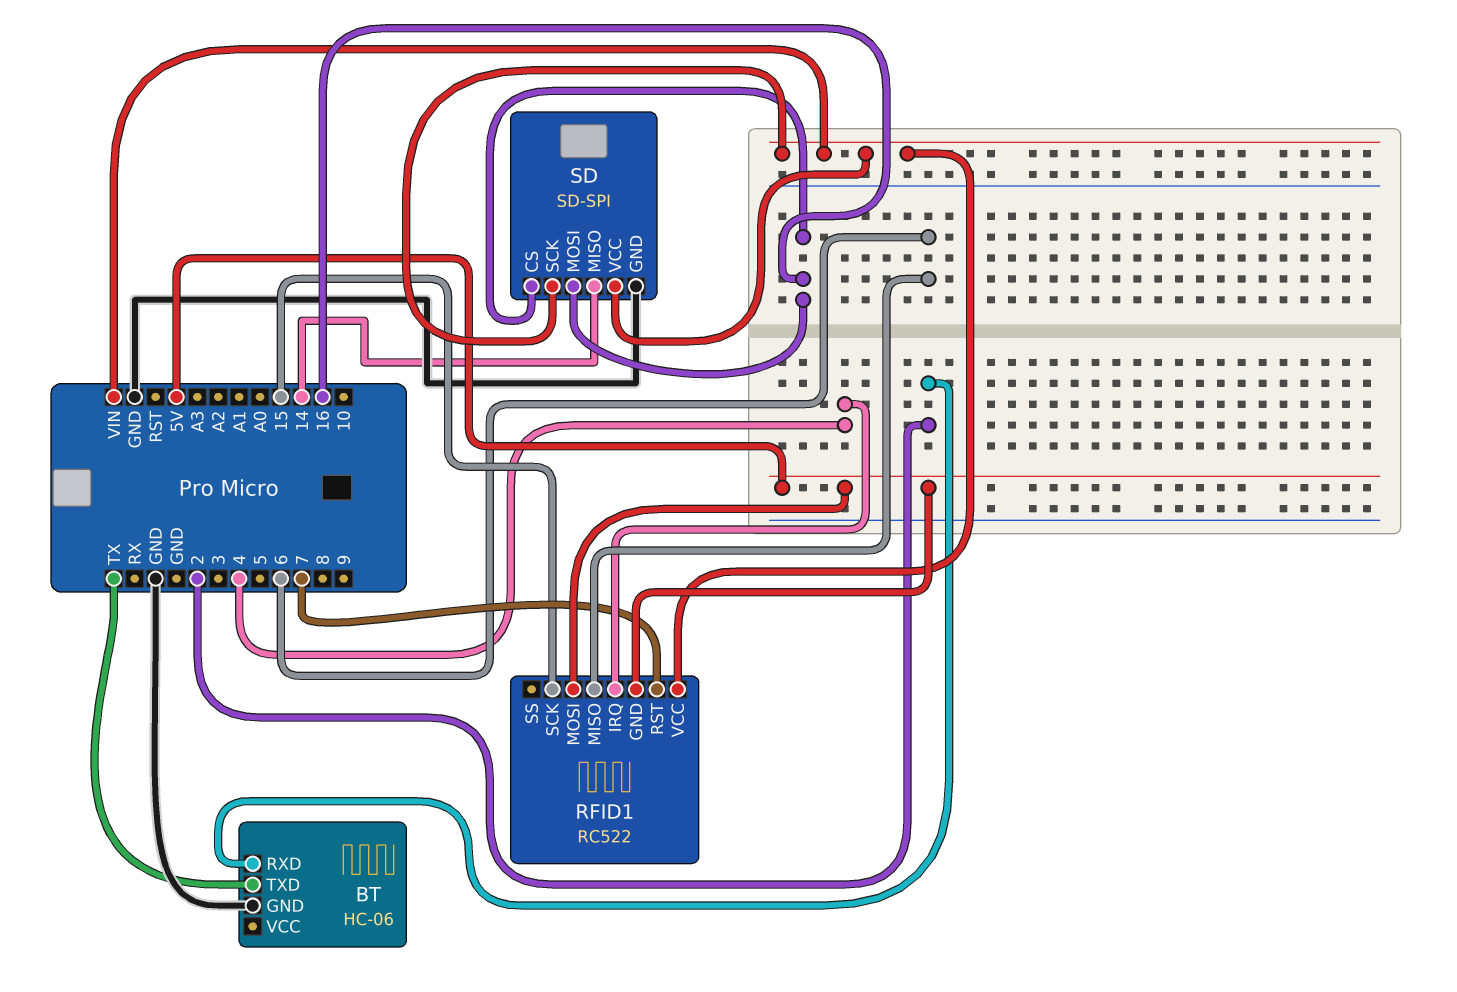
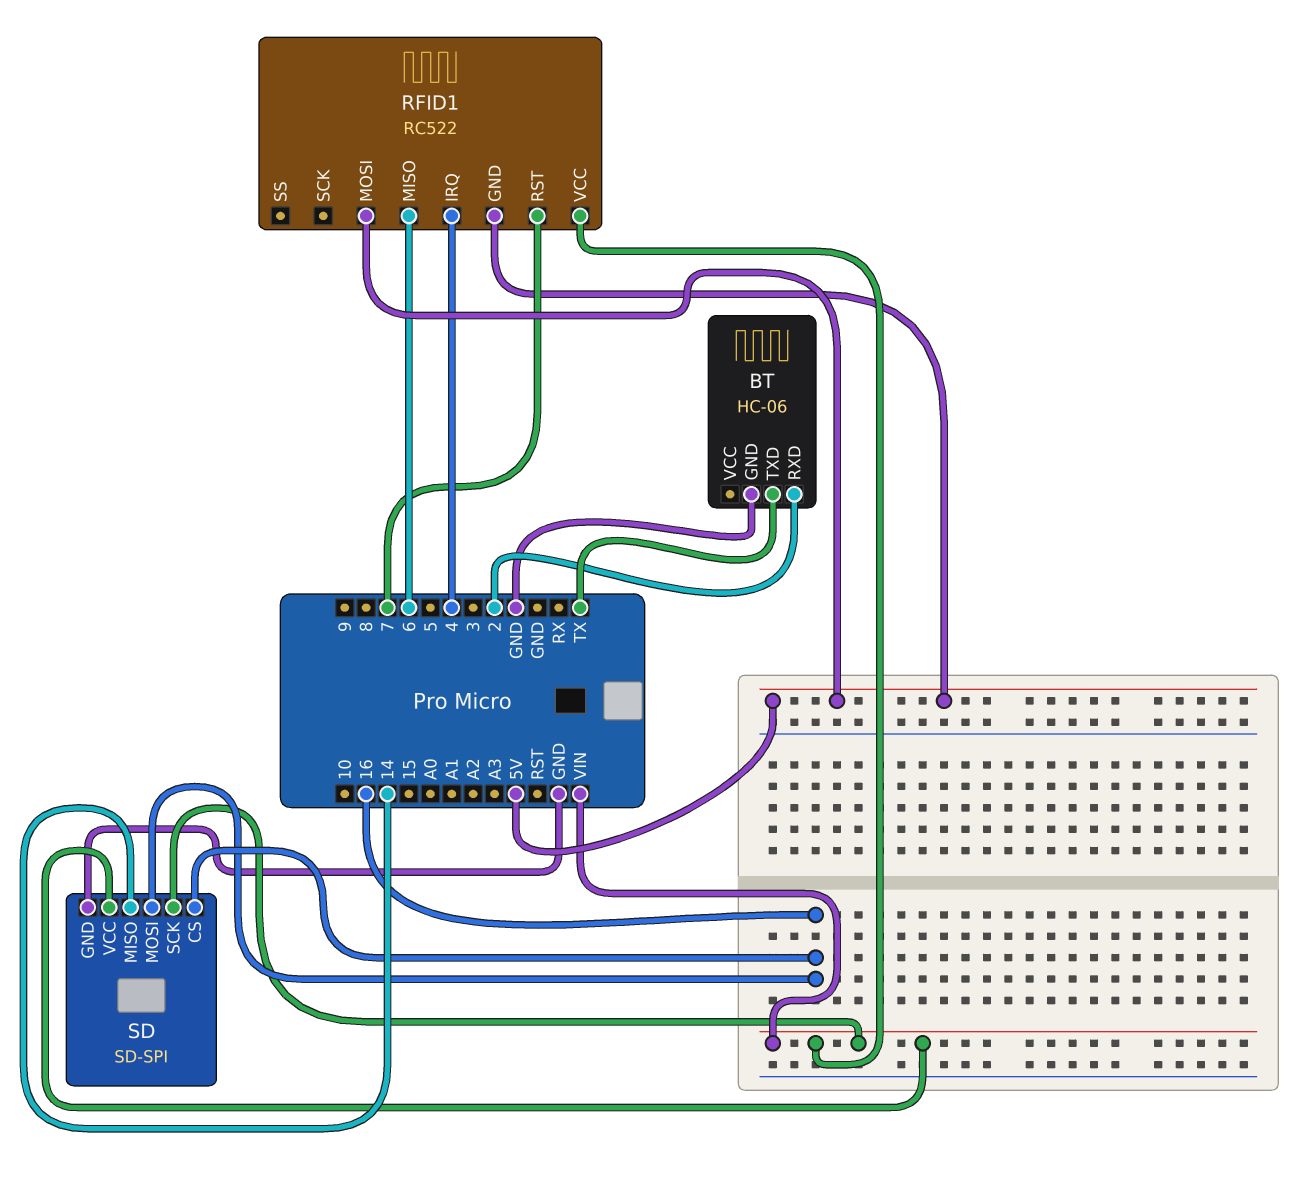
RFID1 pin SCK: 15 -> none

